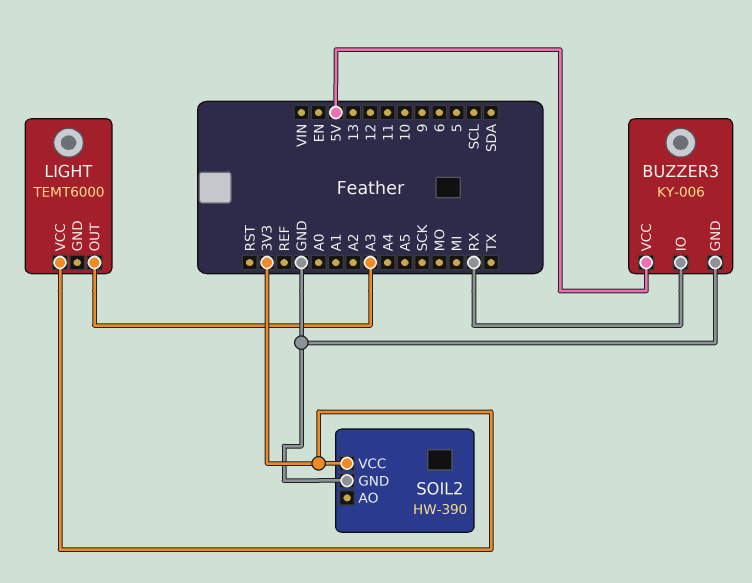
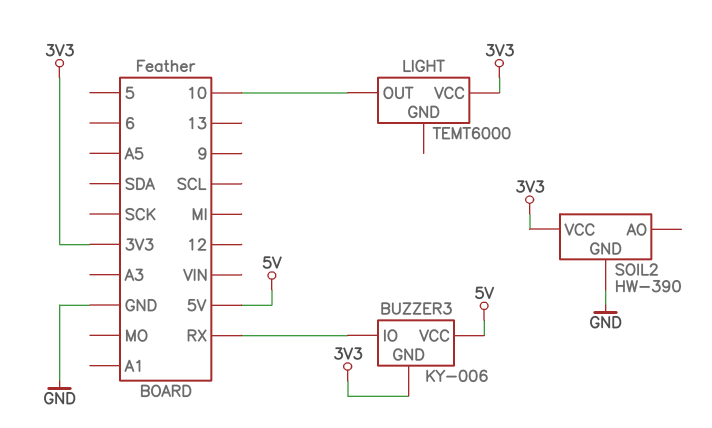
BUZZER3 pin GND: GND -> 3V3
LIGHT pin OUT: A3 -> 10

